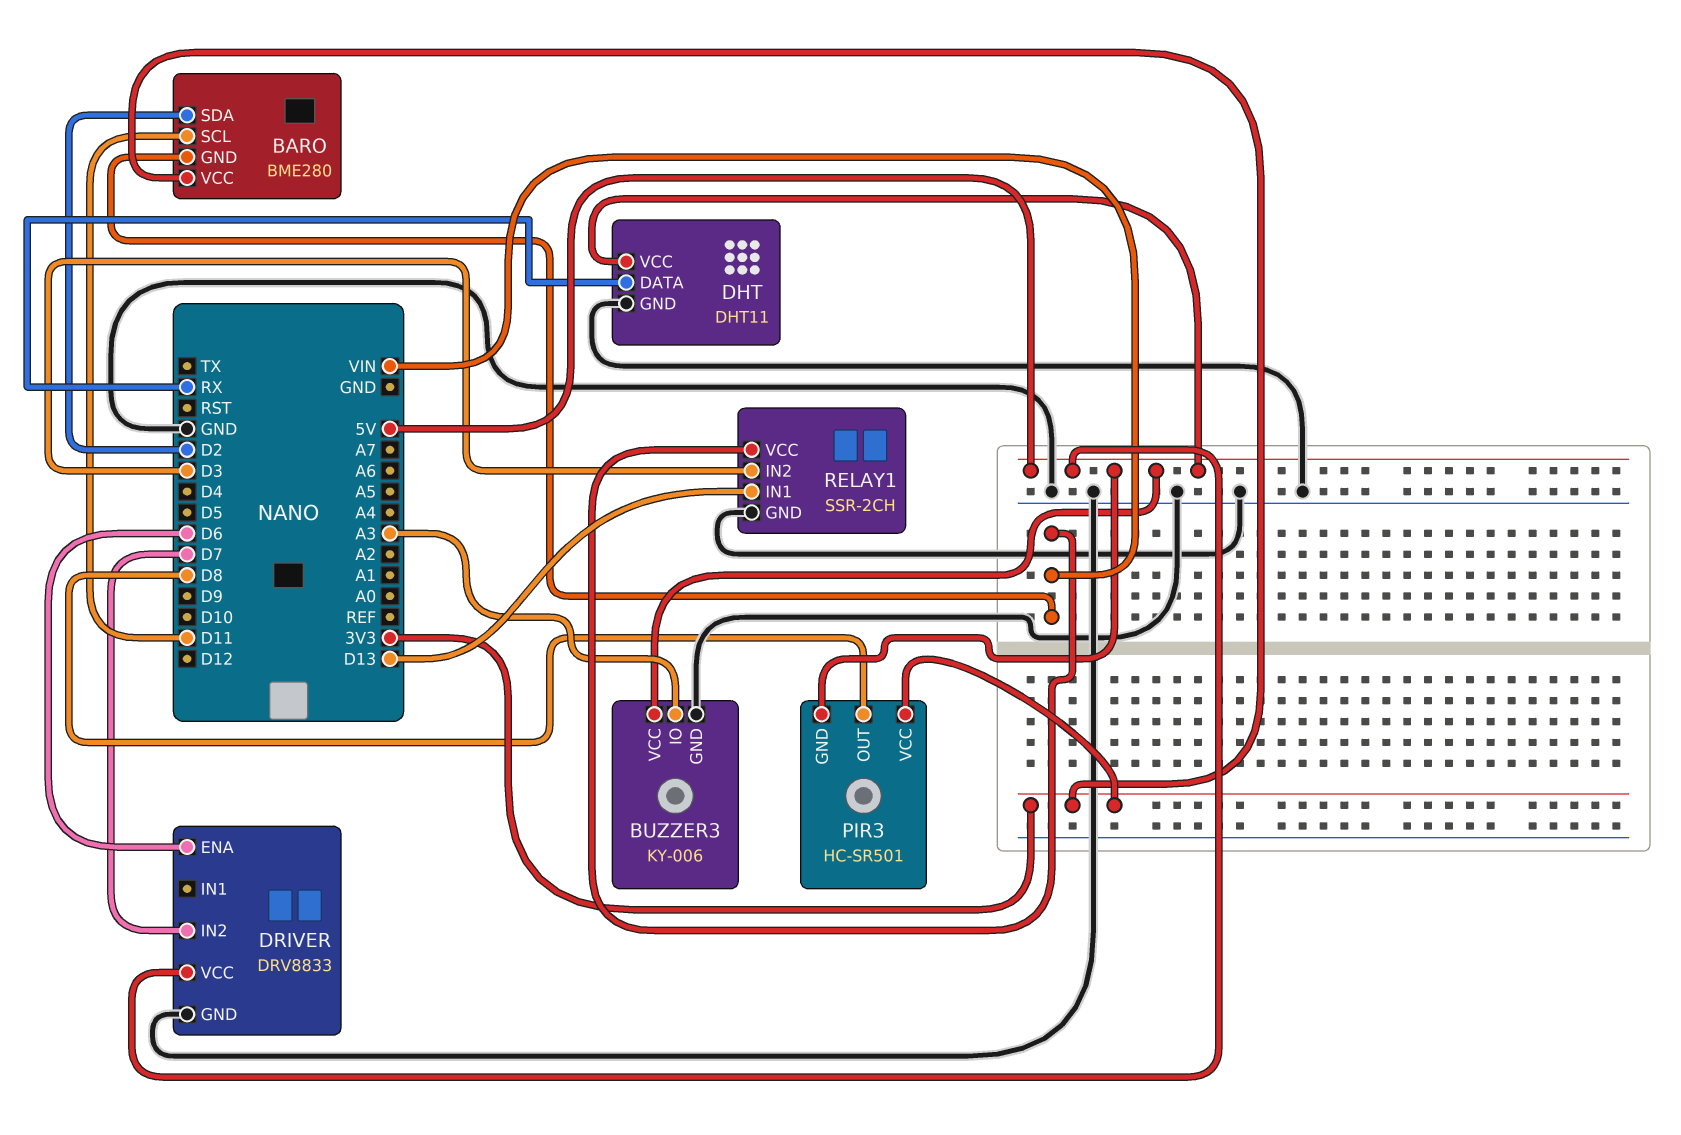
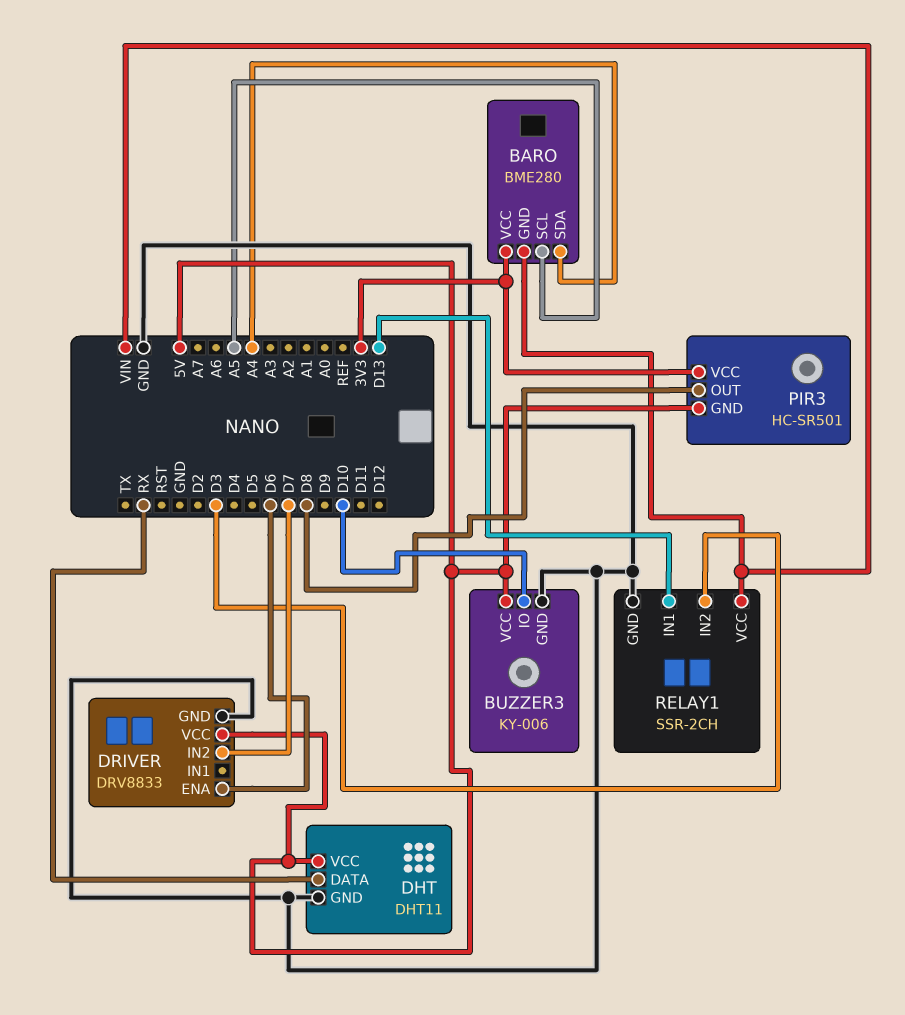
BARO pin SCL: D11 -> A5
BARO pin SDA: D2 -> A4
BUZZER3 pin IO: A3 -> D10

